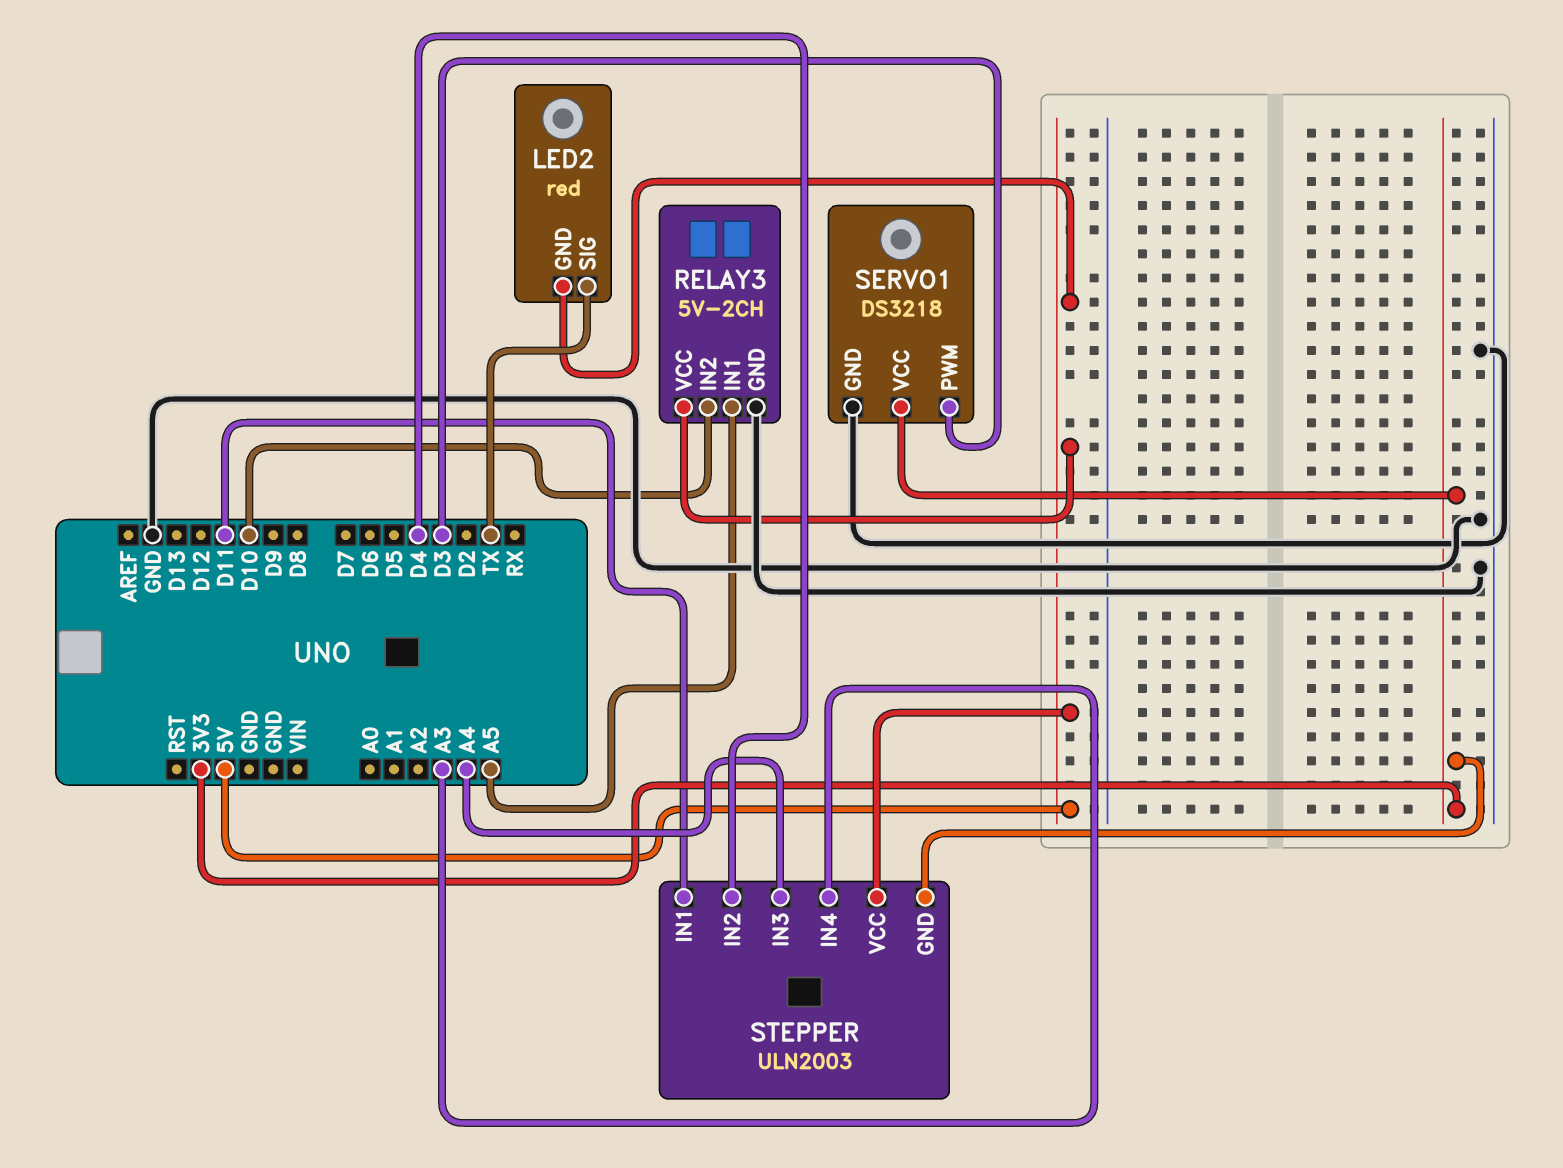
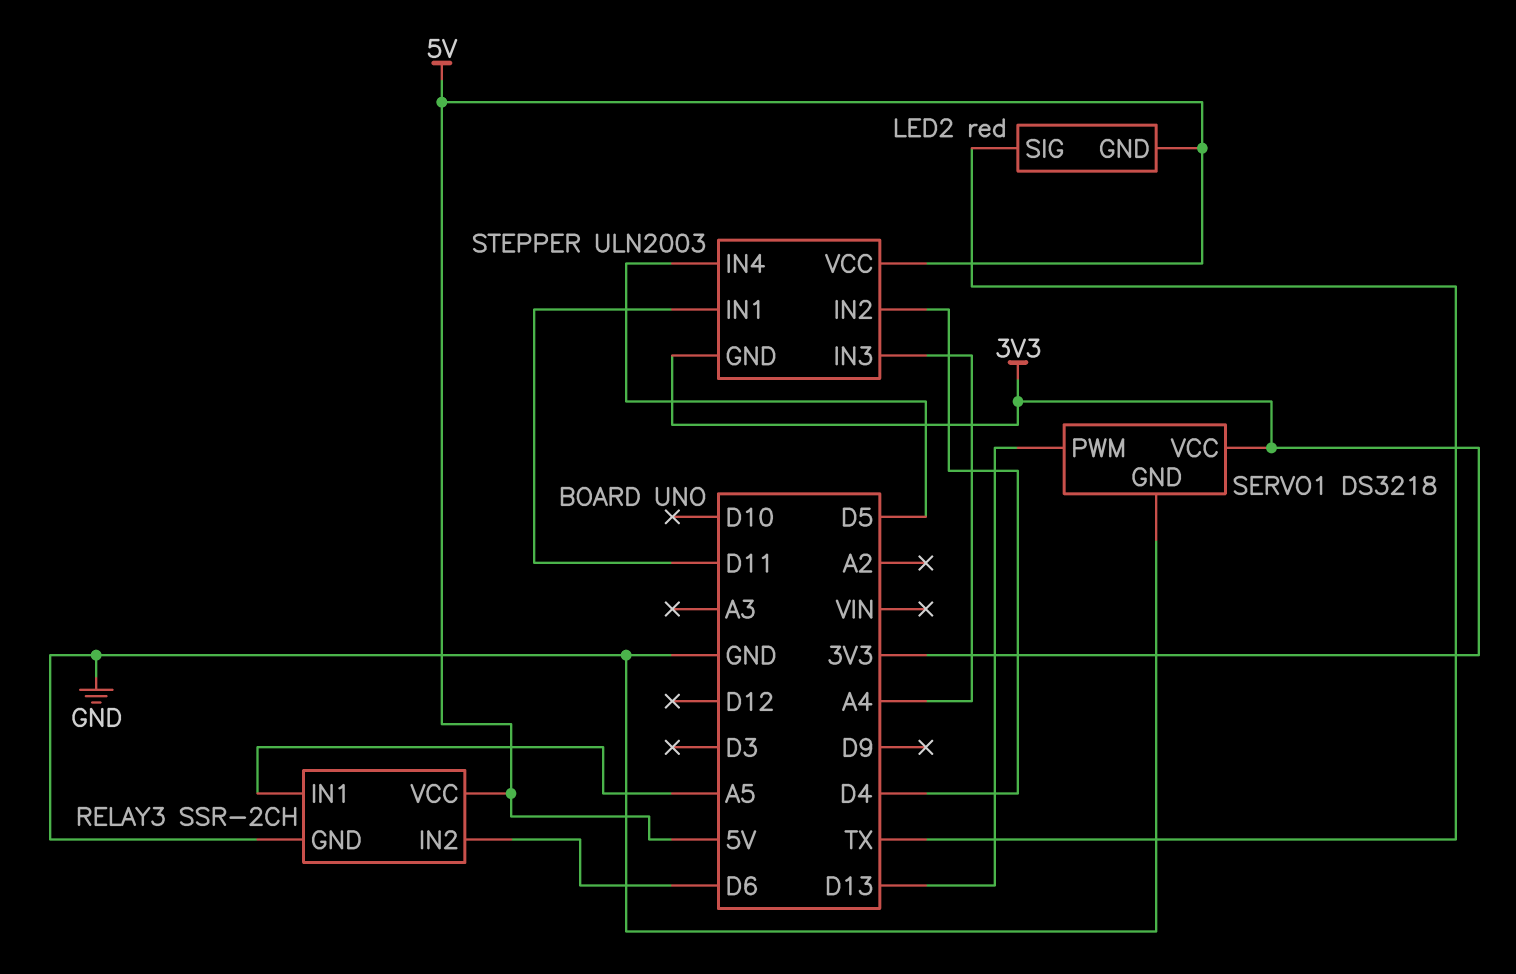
RELAY3: 5V-2CH -> SSR-2CH
RELAY3 pin IN2: D10 -> D6
SERVO1 pin PWM: D3 -> D13
STEPPER pin IN4: A3 -> D5

